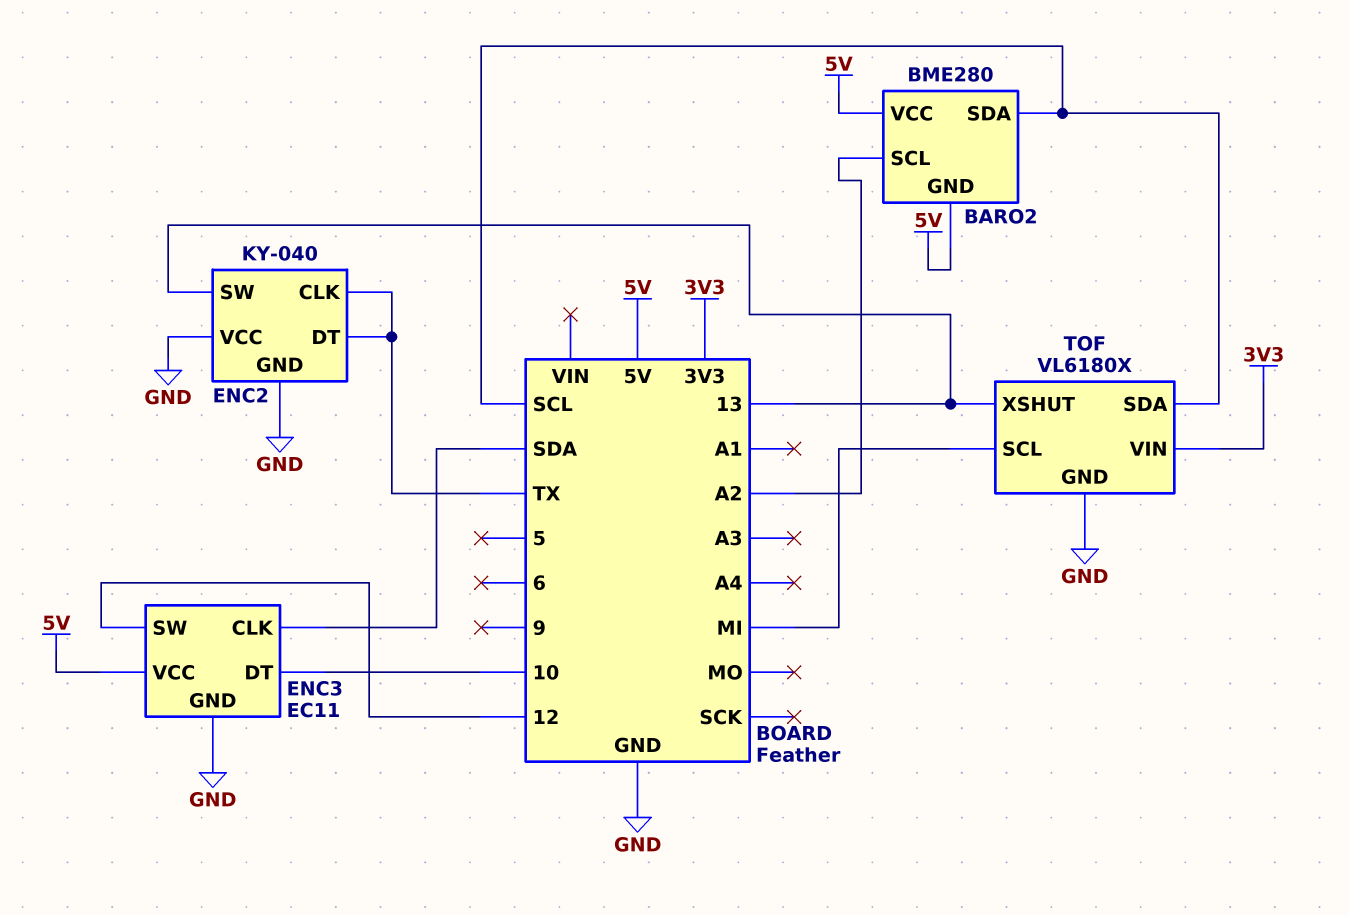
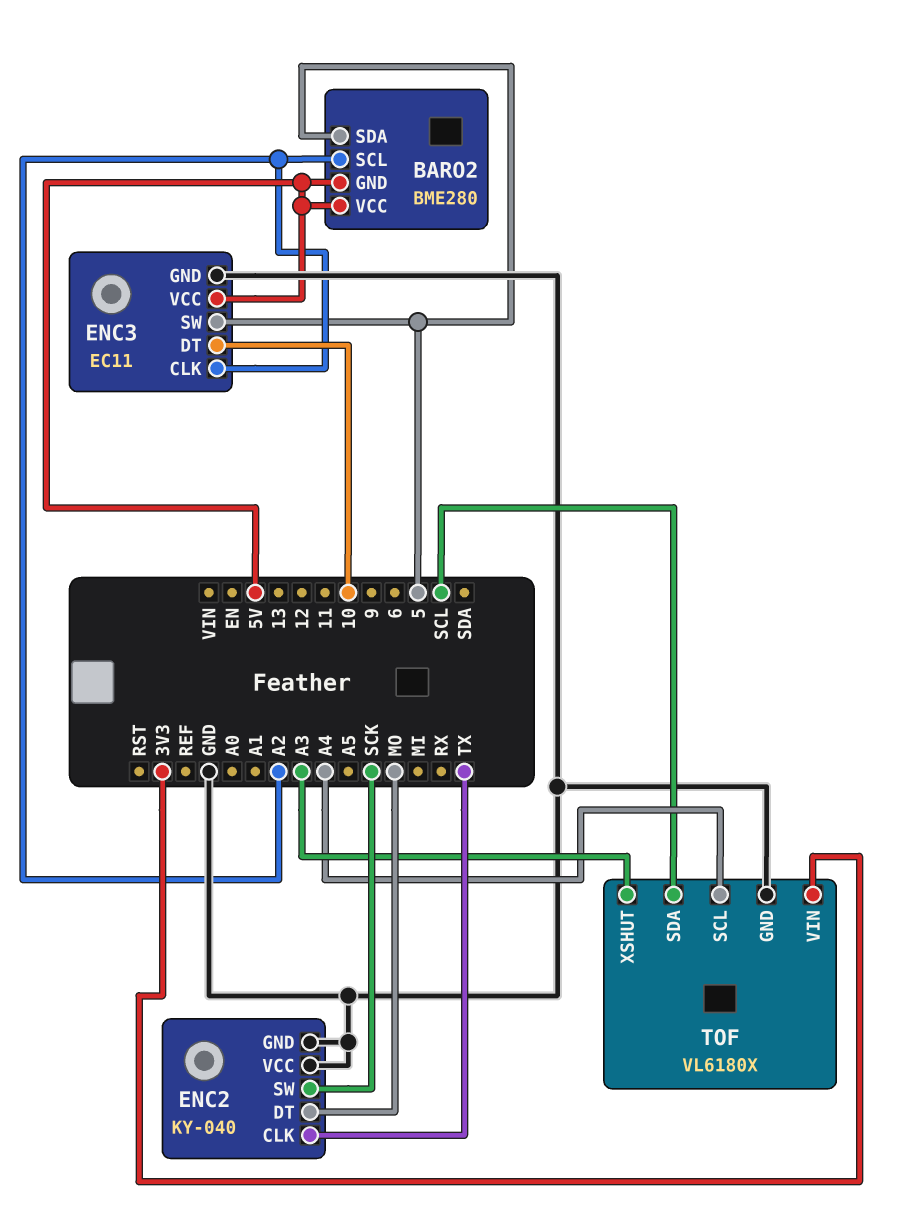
BARO2 pin SDA: SCL -> 5
ENC2 pin DT: TX -> MO
ENC2 pin SW: 13 -> SCK
ENC3 pin CLK: SDA -> A2
ENC3 pin SW: 12 -> 5
TOF pin SCL: MI -> A4
TOF pin XSHUT: 13 -> A3

